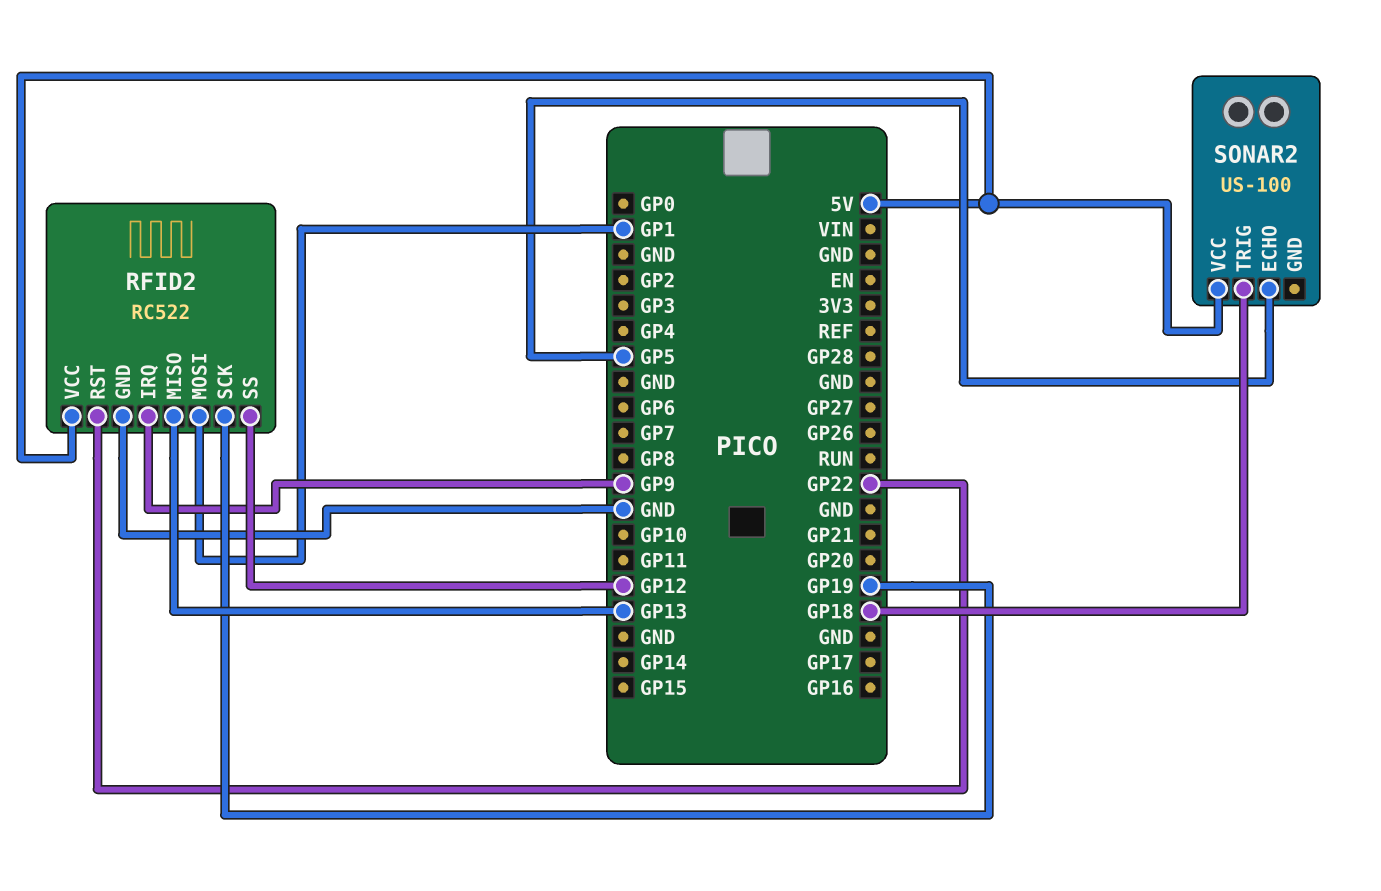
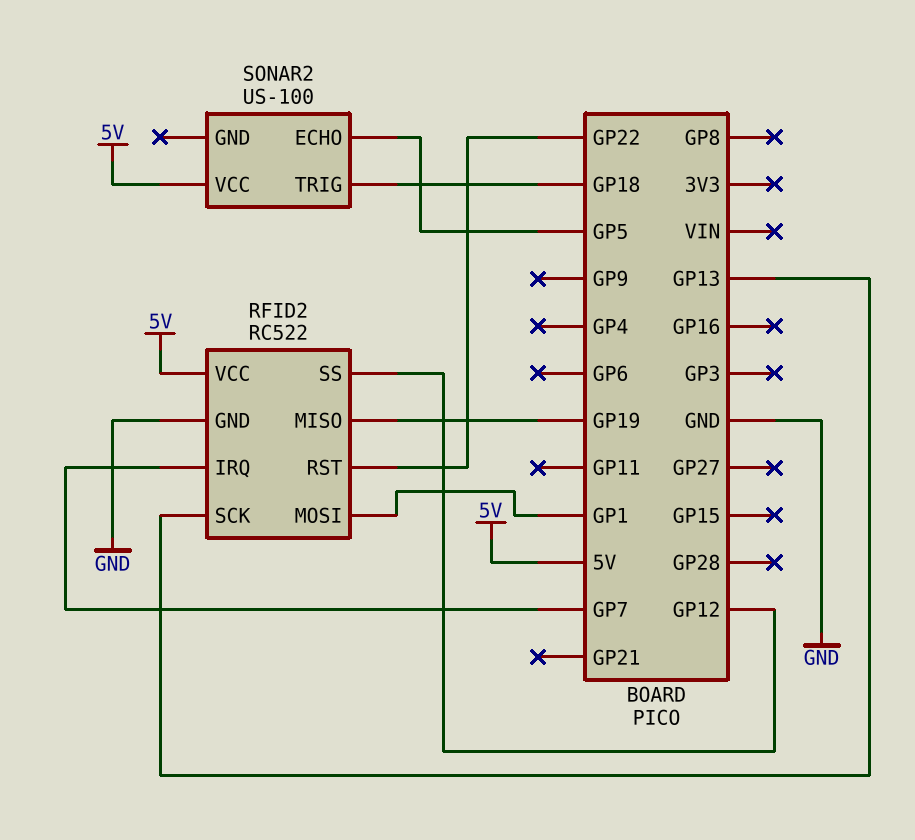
RFID2 pin IRQ: GP9 -> GP7
RFID2 pin MISO: GP13 -> GP19
RFID2 pin SCK: GP19 -> GP13

